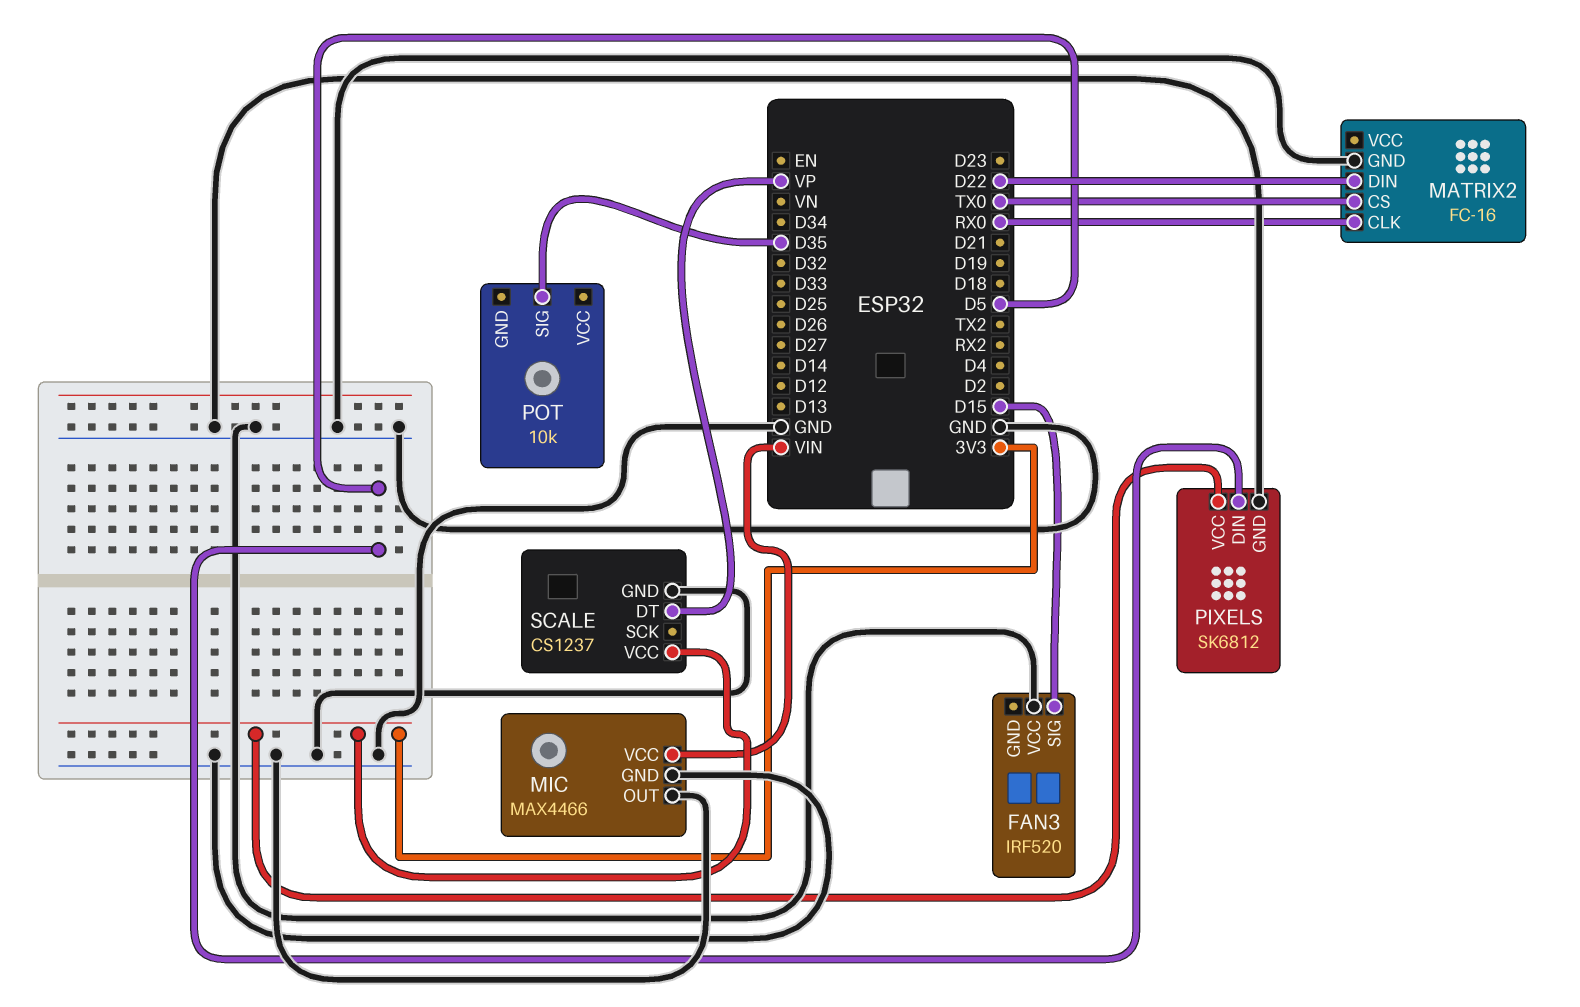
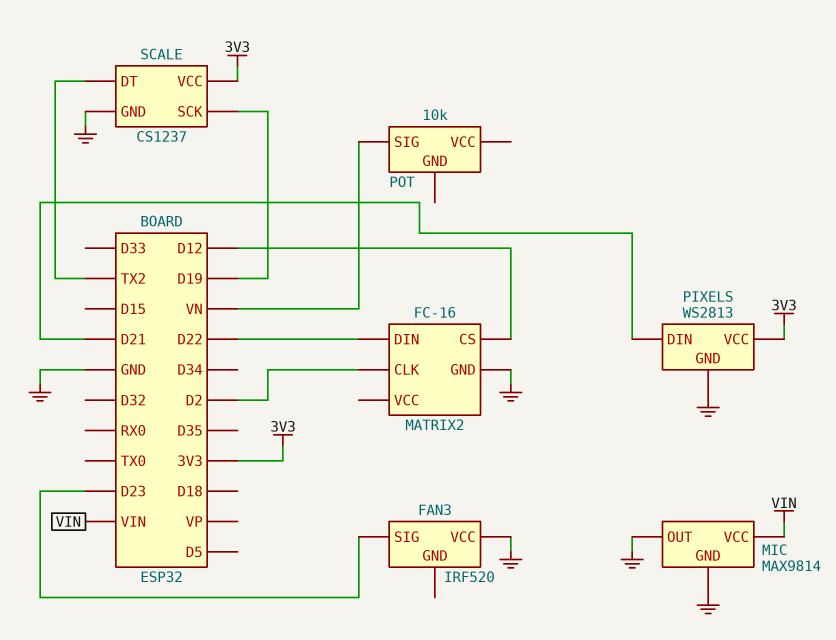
FAN3 pin SIG: D15 -> D23
MATRIX2 pin CLK: RX0 -> D2
MATRIX2 pin CS: TX0 -> D12
MIC: MAX4466 -> MAX9814
PIXELS: SK6812 -> WS2813
PIXELS pin DIN: D5 -> D21
POT pin SIG: D35 -> VN
SCALE pin DT: VP -> TX2
SCALE pin SCK: none -> D19

